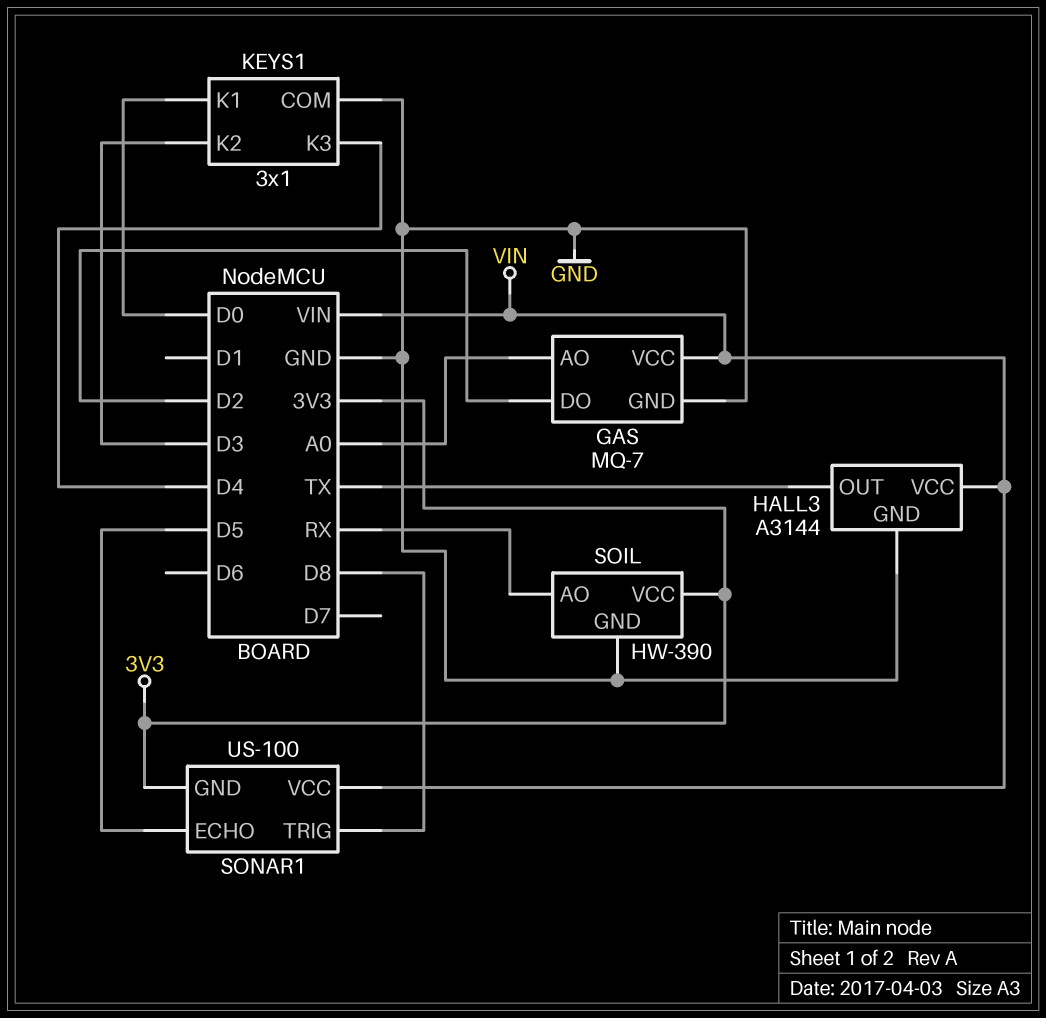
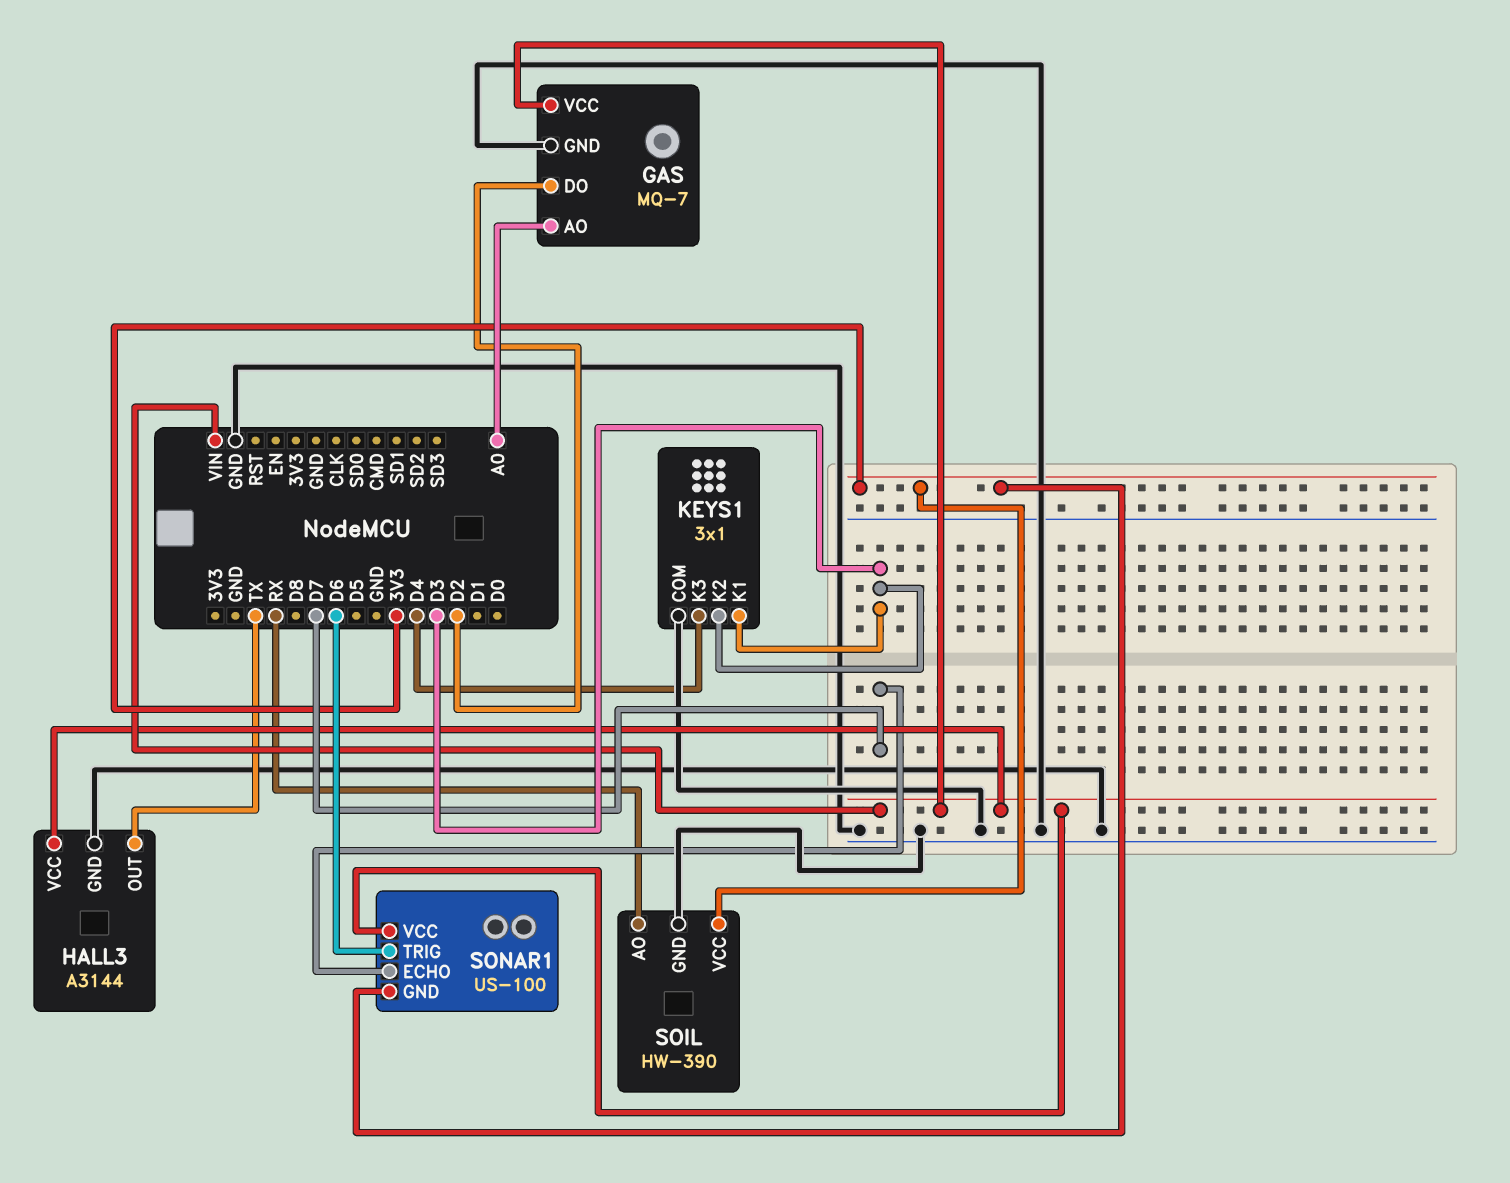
KEYS1 pin K1: D0 -> D3
SONAR1 pin ECHO: D5 -> D7
SONAR1 pin TRIG: D8 -> D6

